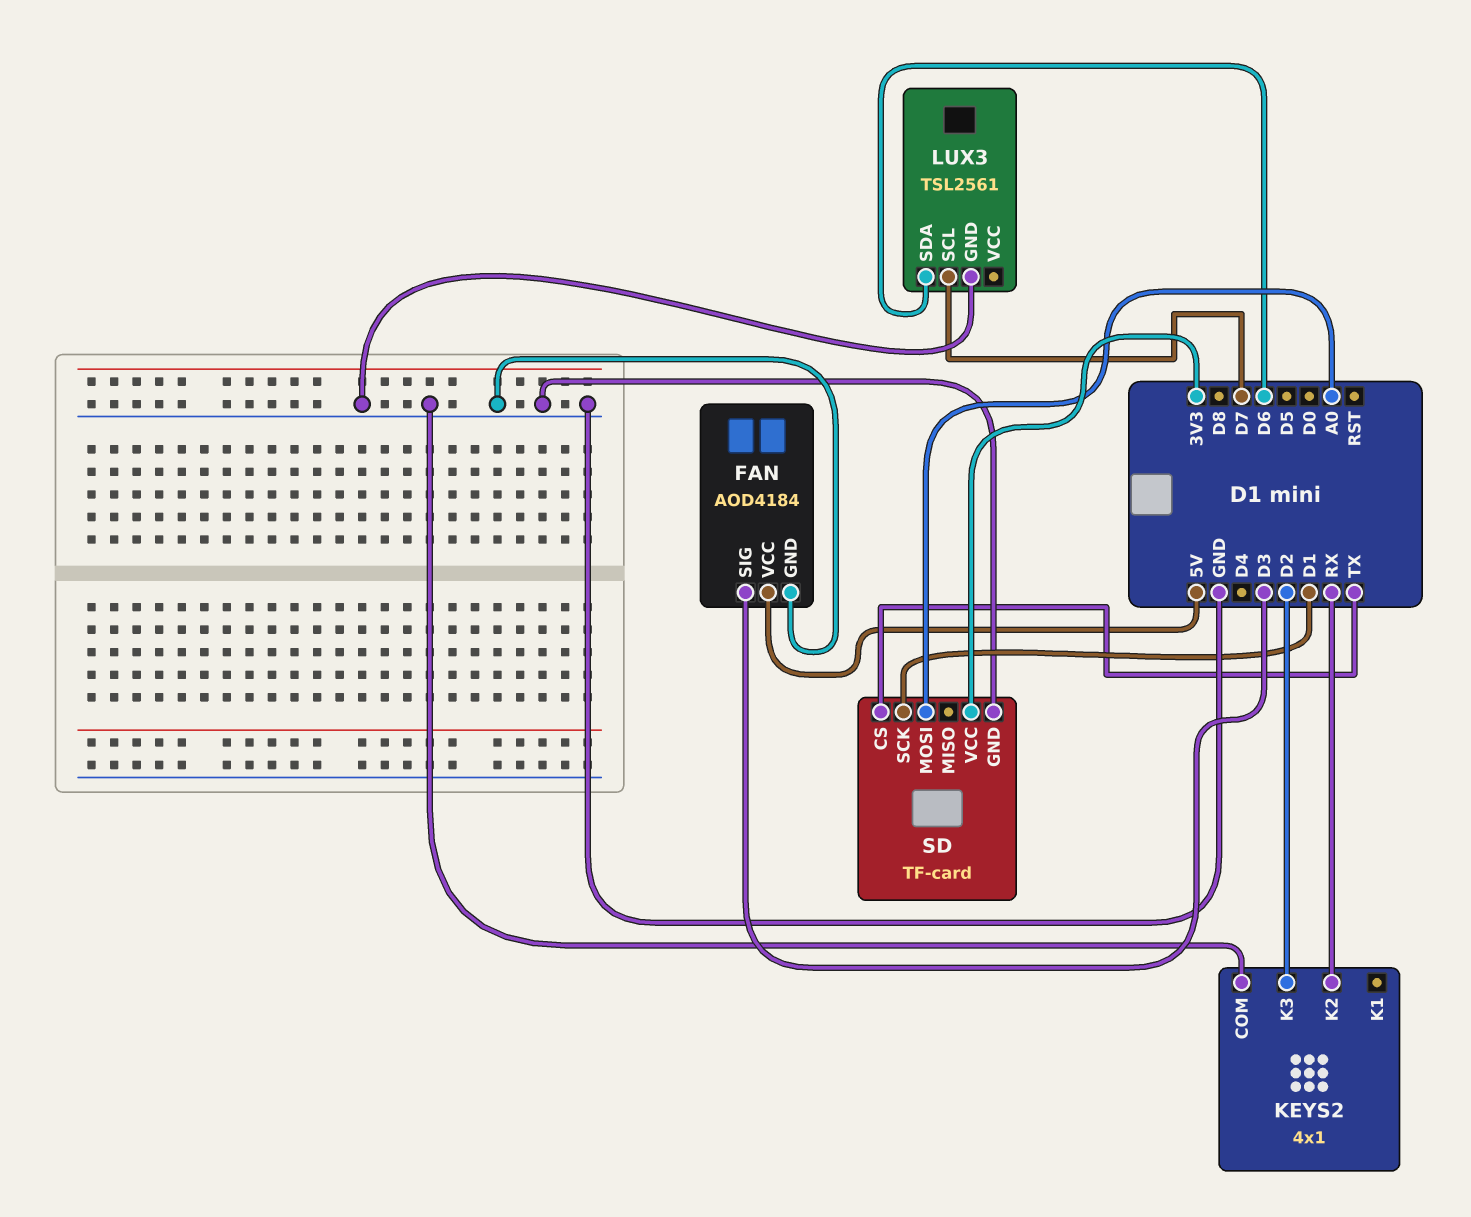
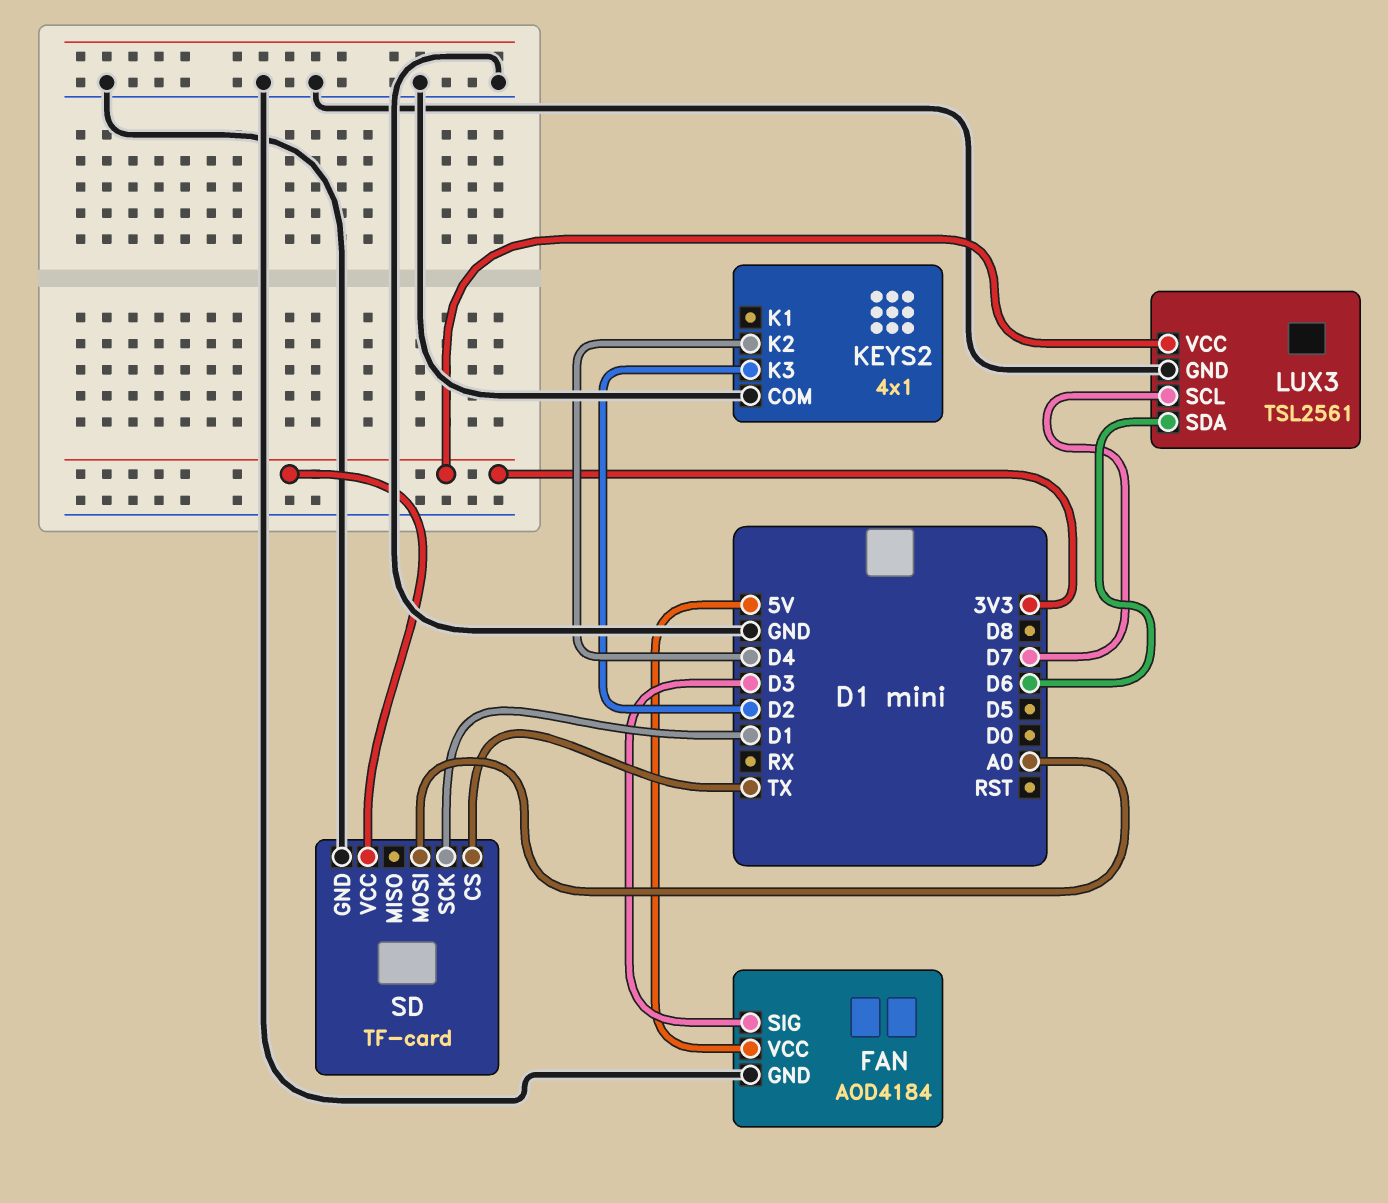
KEYS2 pin K2: RX -> D4
LUX3 pin VCC: none -> 3V3

